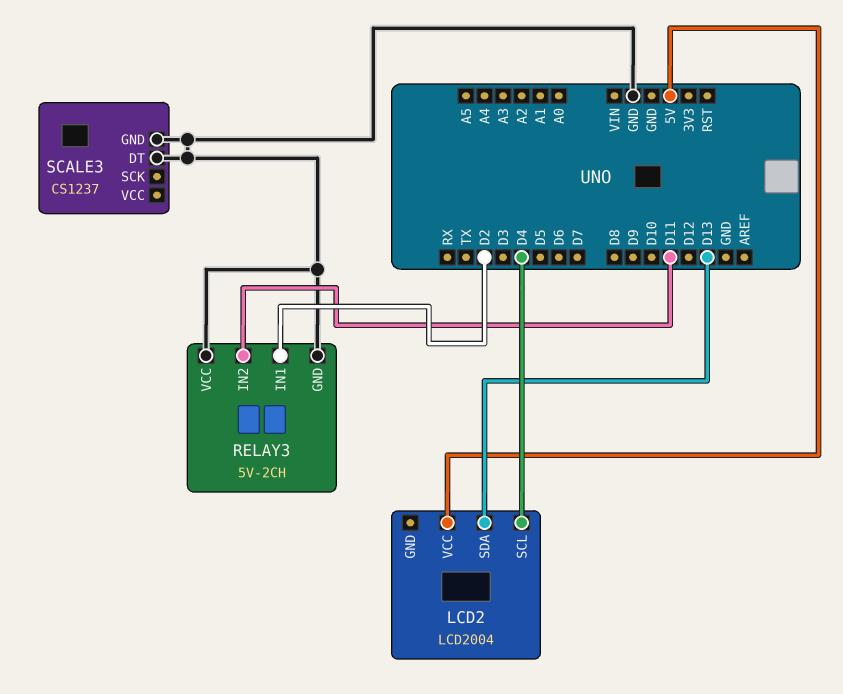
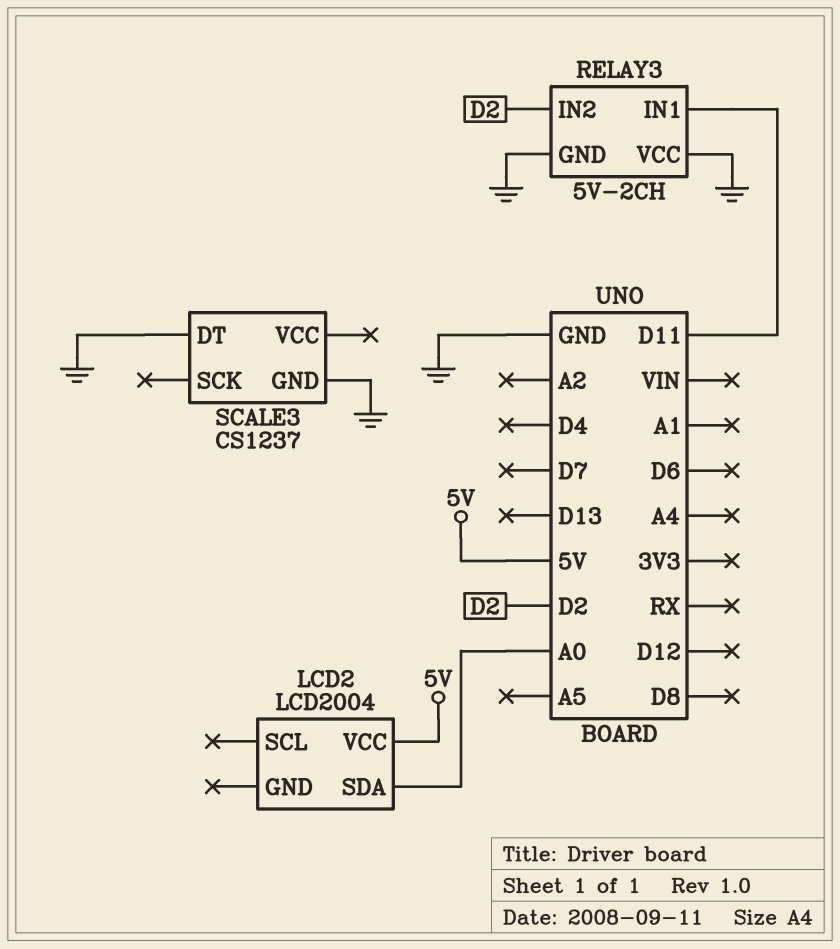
LCD2 pin SCL: D4 -> none
LCD2 pin SDA: D13 -> A0
RELAY3 pin IN1: D2 -> D11
RELAY3 pin IN2: D11 -> D2

